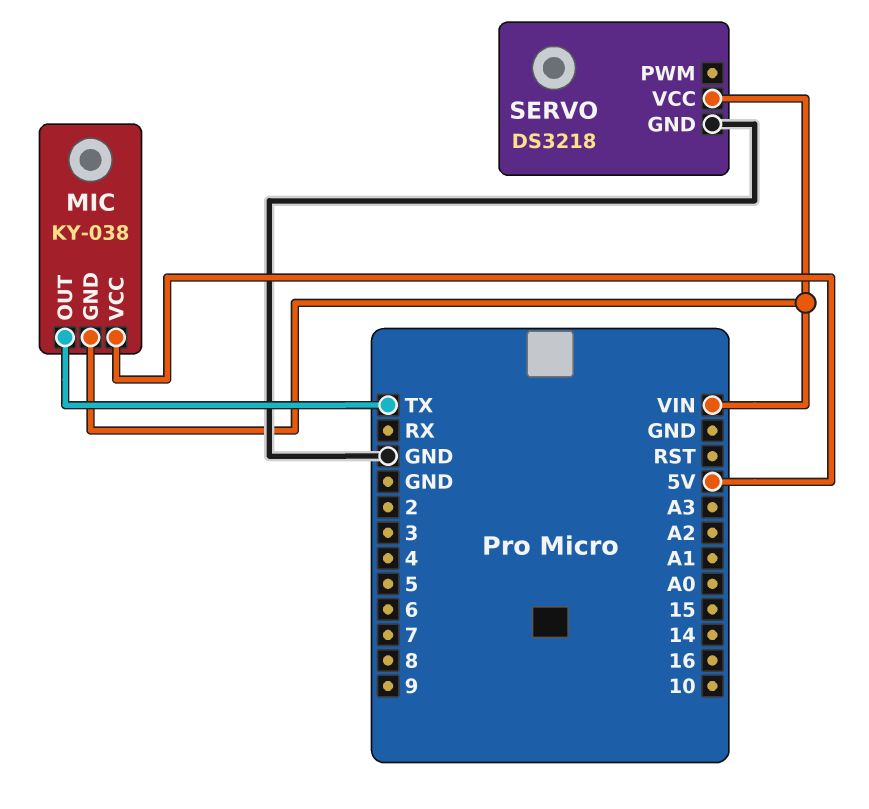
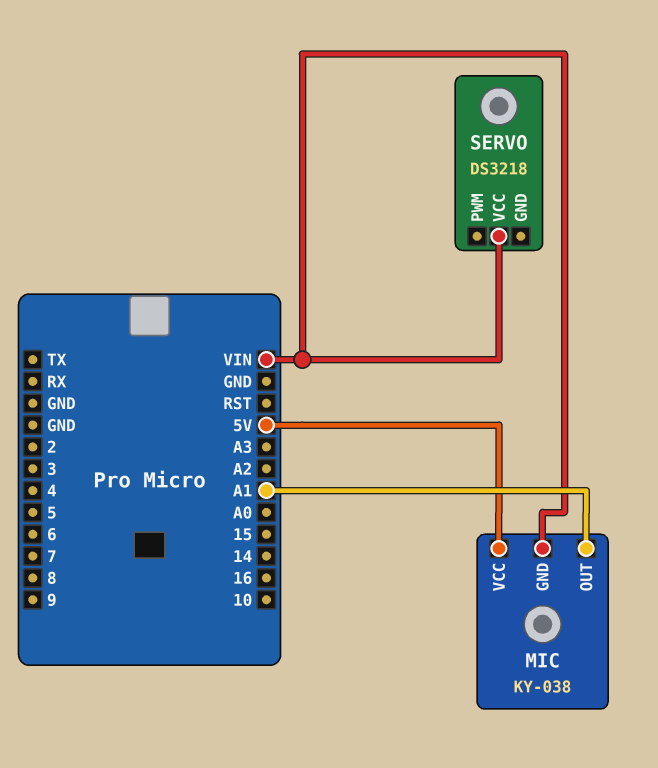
MIC pin OUT: TX -> A1
SERVO pin GND: GND -> none

